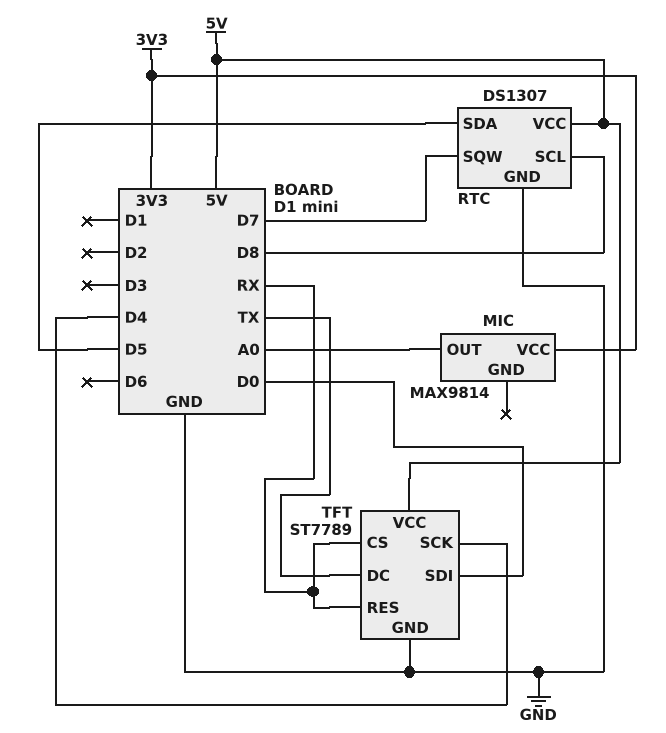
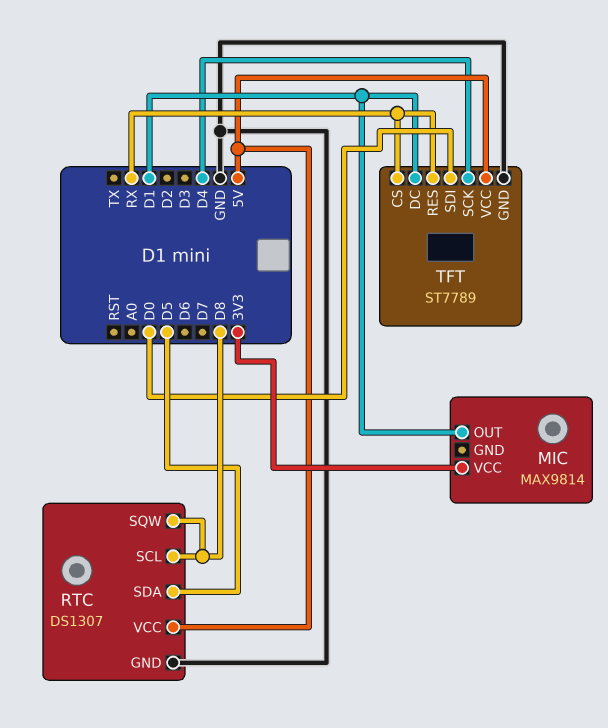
MIC pin OUT: A0 -> D1
RTC pin SQW: D7 -> D8
TFT pin DC: TX -> D1

